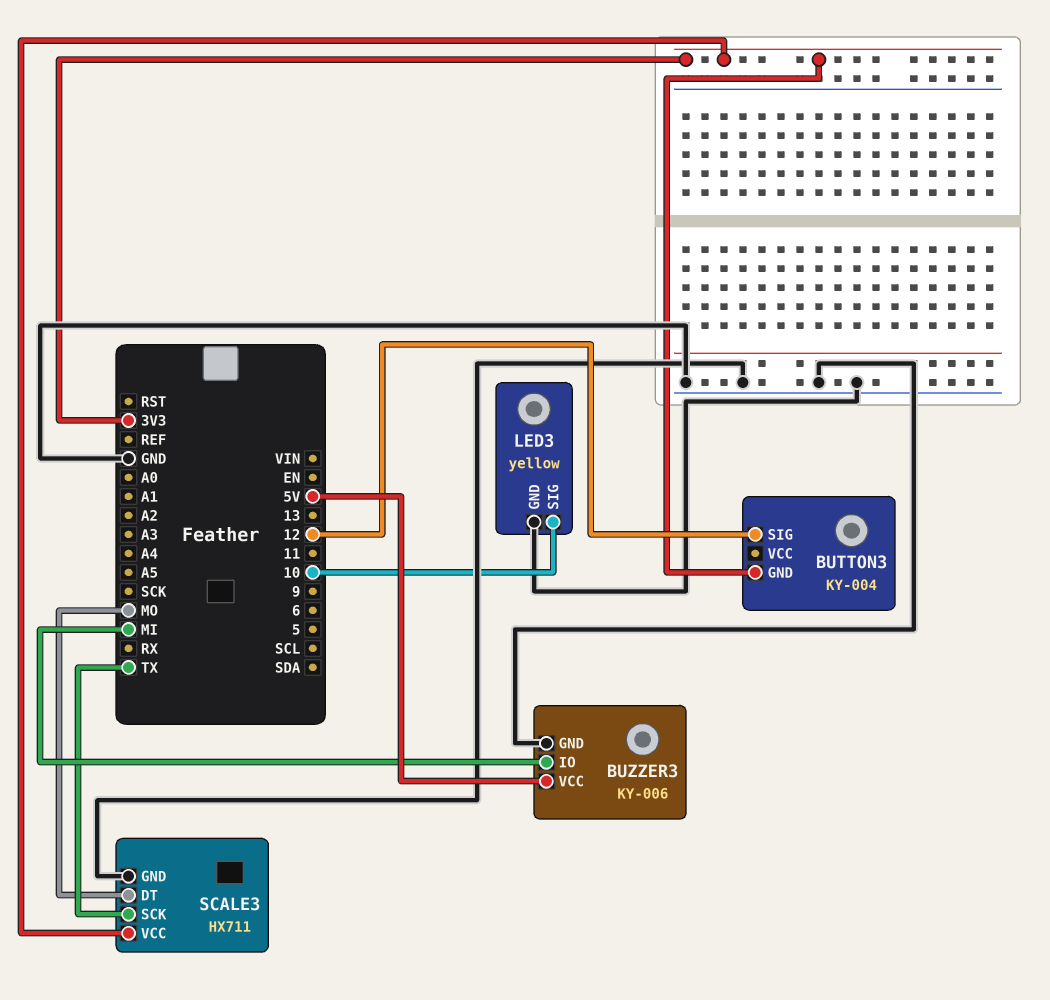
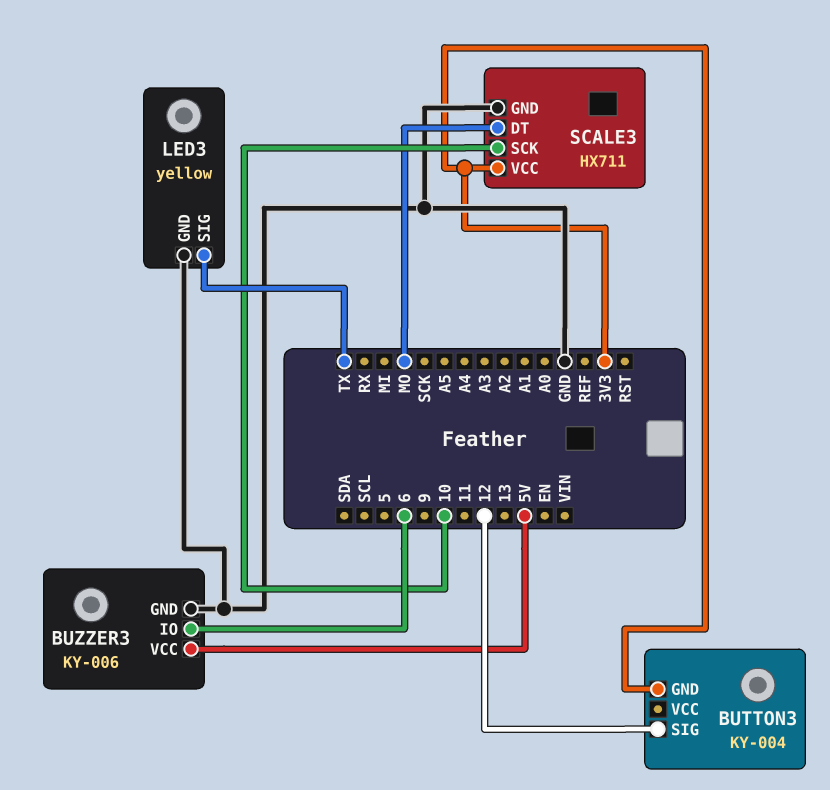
BUZZER3 pin IO: MI -> 6
LED3 pin SIG: 10 -> TX
SCALE3 pin SCK: TX -> 10

